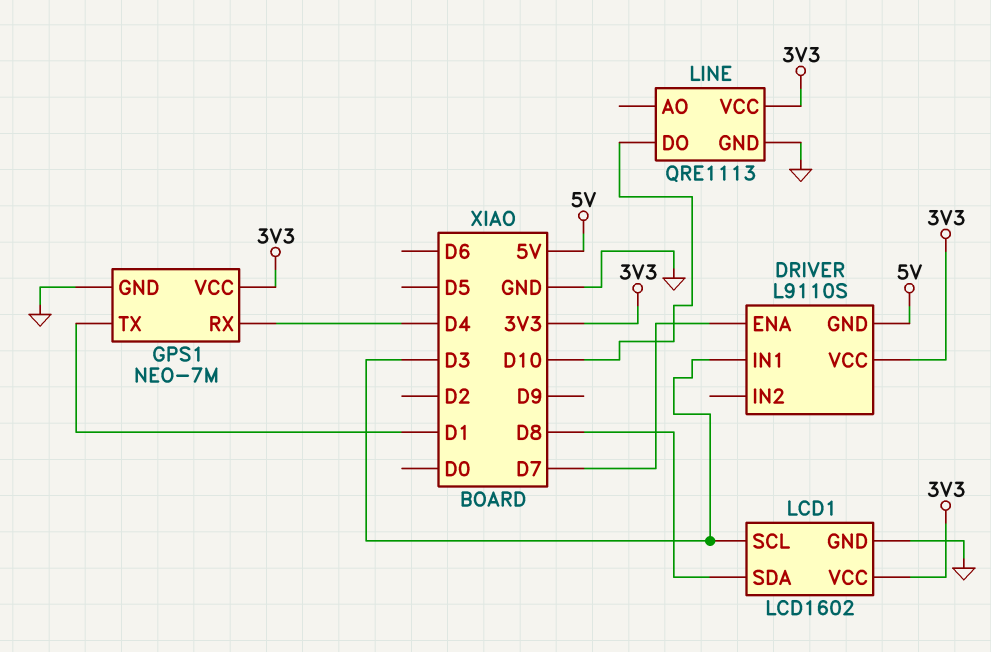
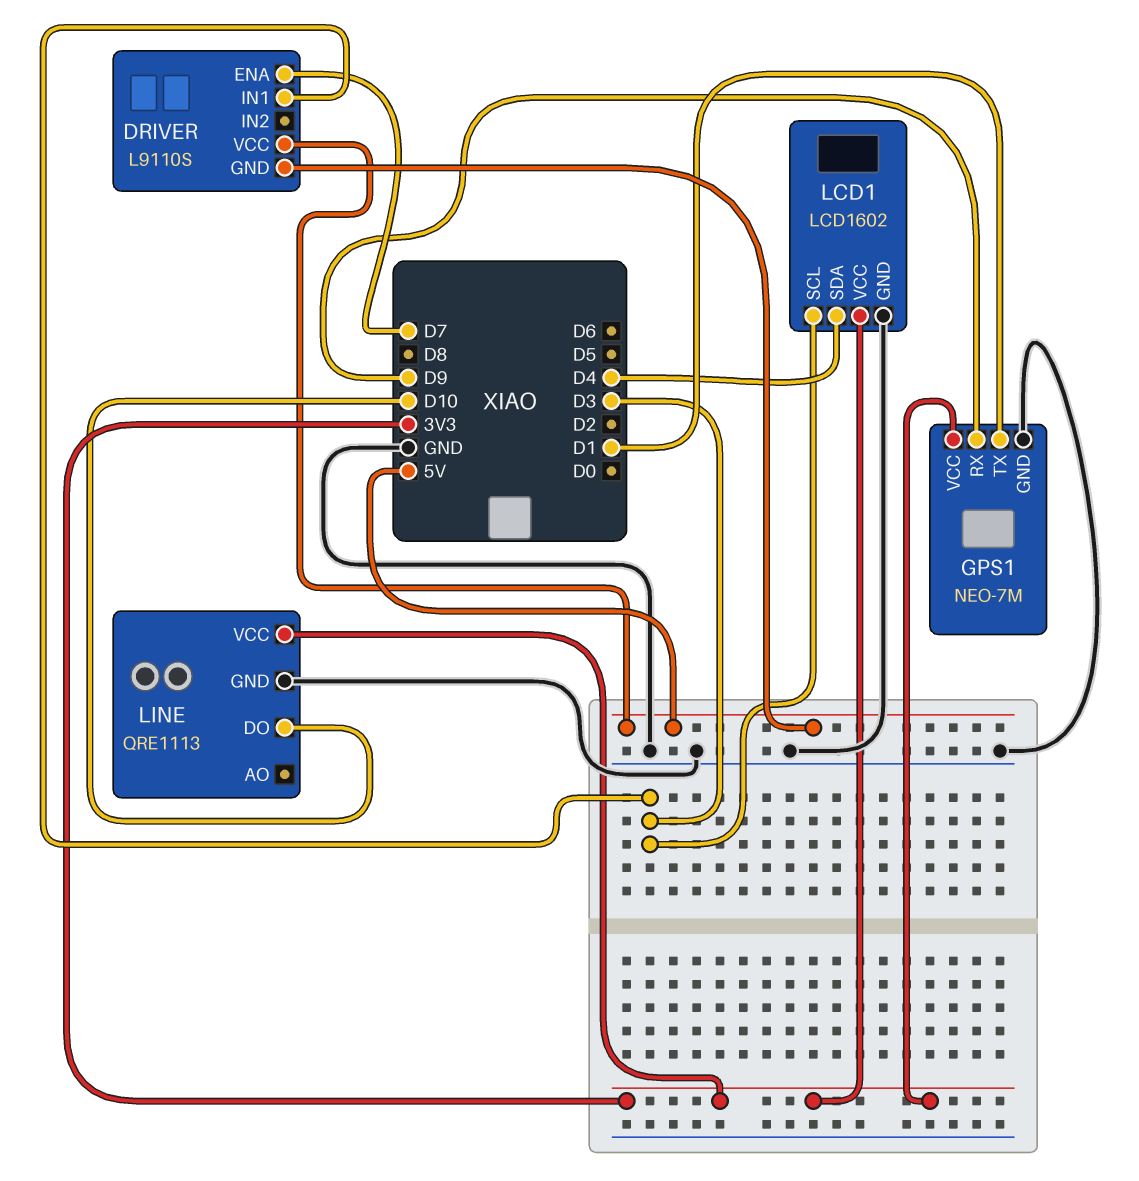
DRIVER pin VCC: 3V3 -> 5V
GPS1 pin RX: D4 -> D9
LCD1 pin SDA: D8 -> D4

